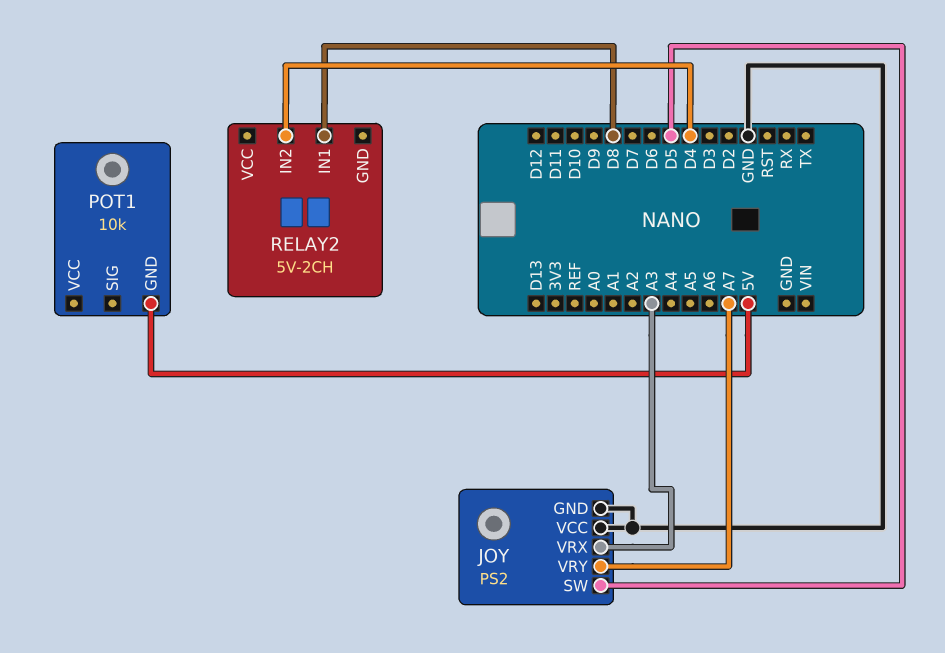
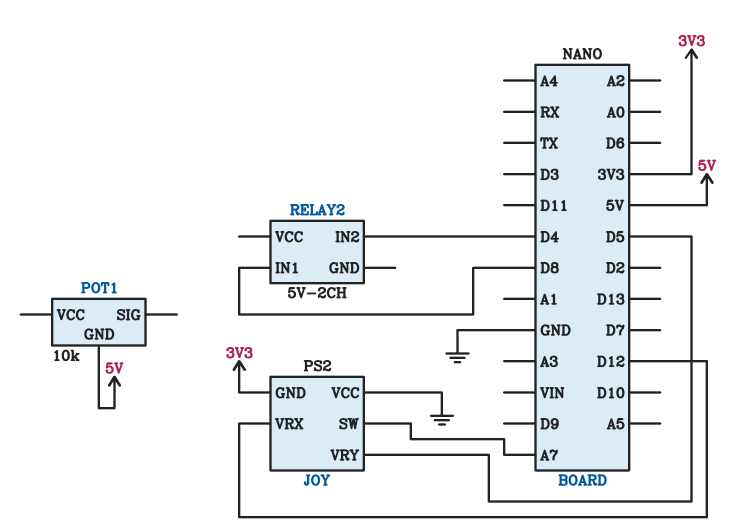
JOY pin GND: GND -> 3V3
JOY pin SW: D5 -> A7
JOY pin VRX: A3 -> D12
JOY pin VRY: A7 -> D5

